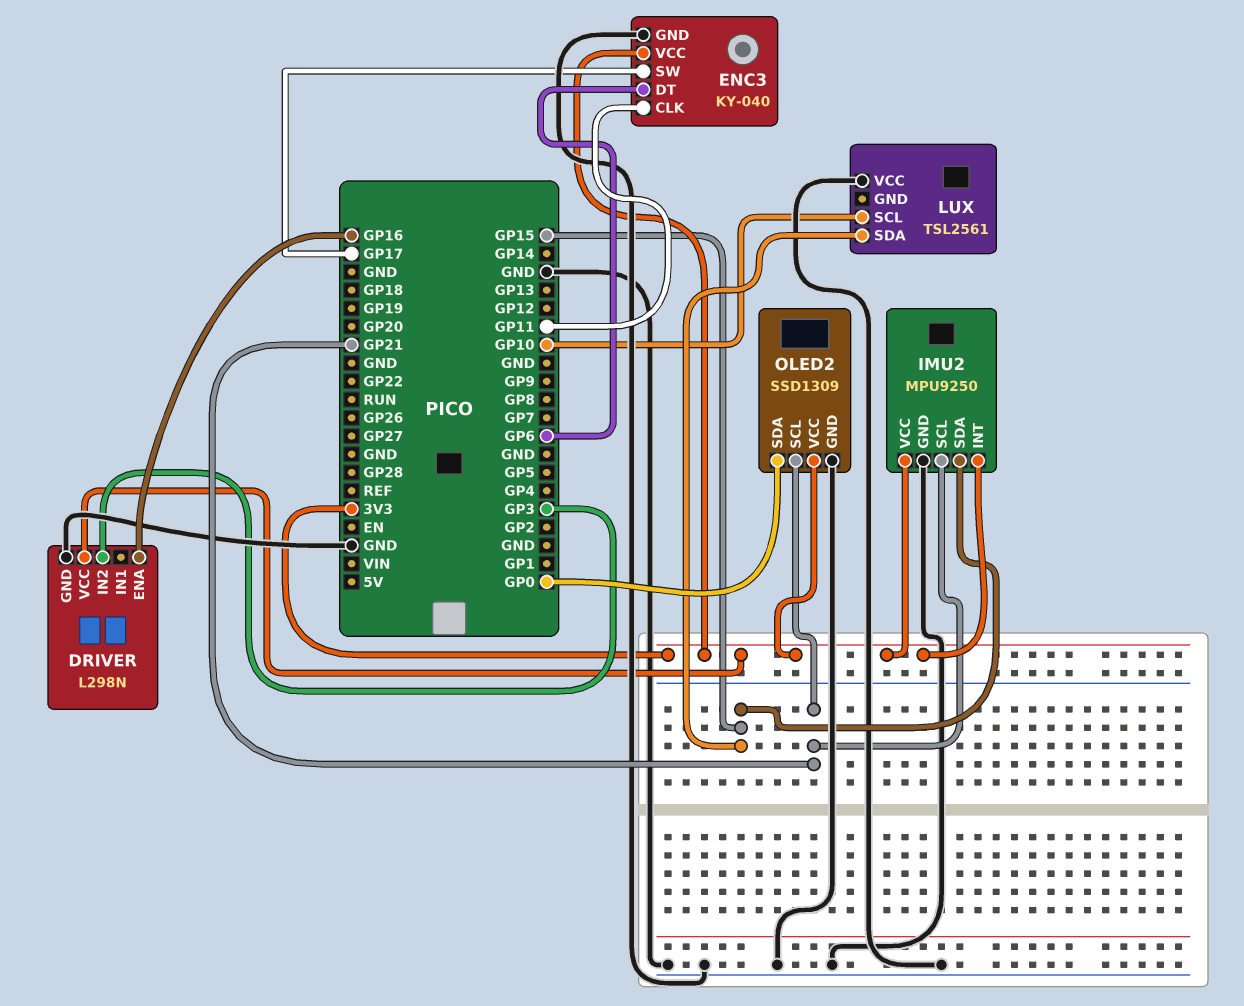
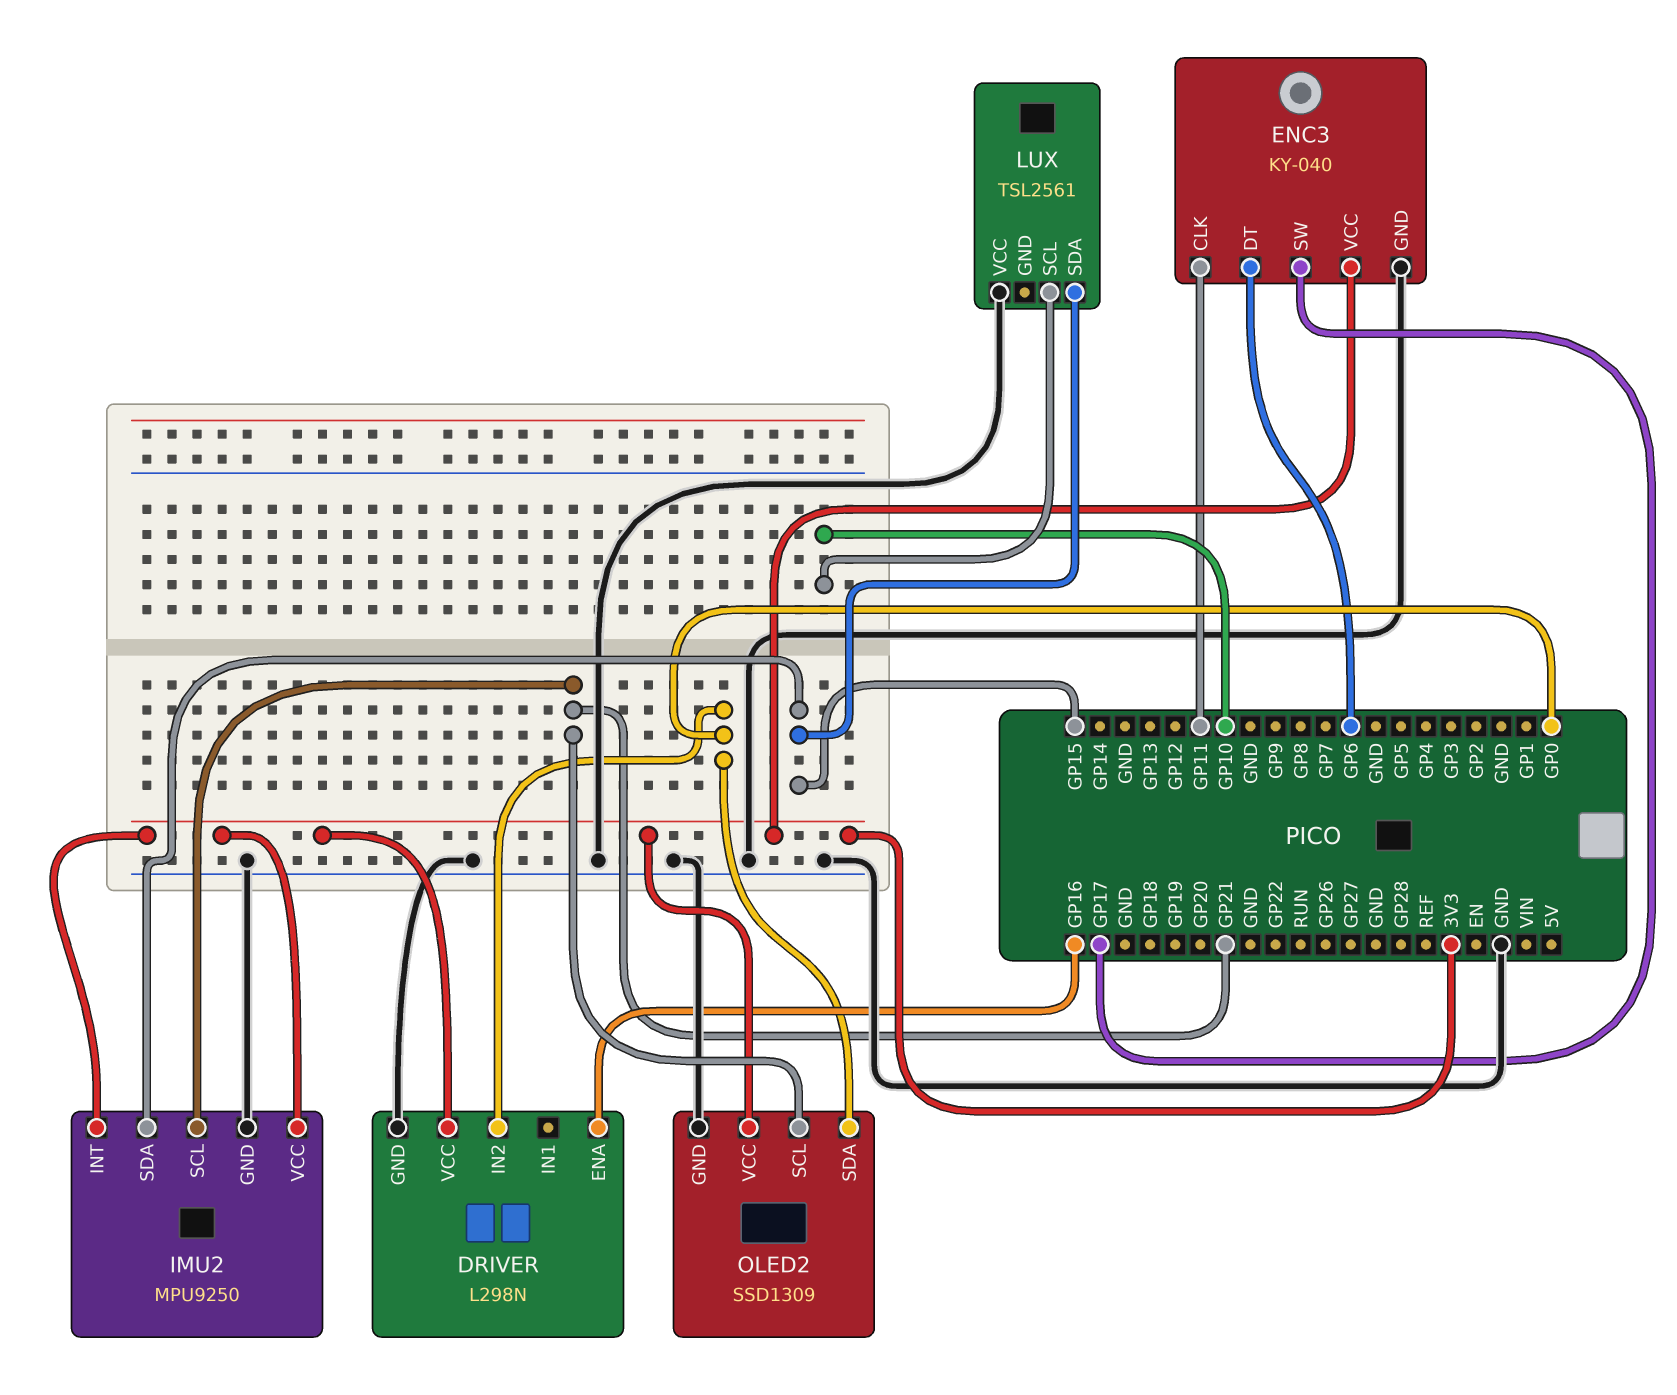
DRIVER pin IN2: GP3 -> GP0

